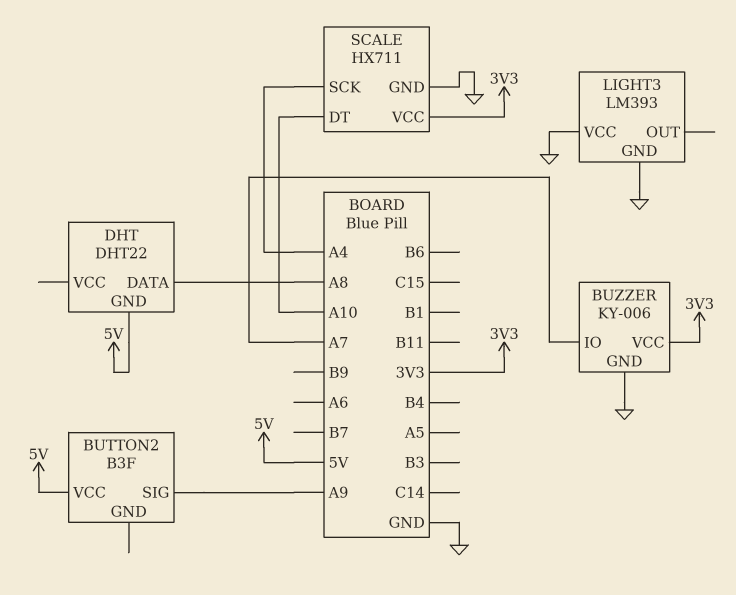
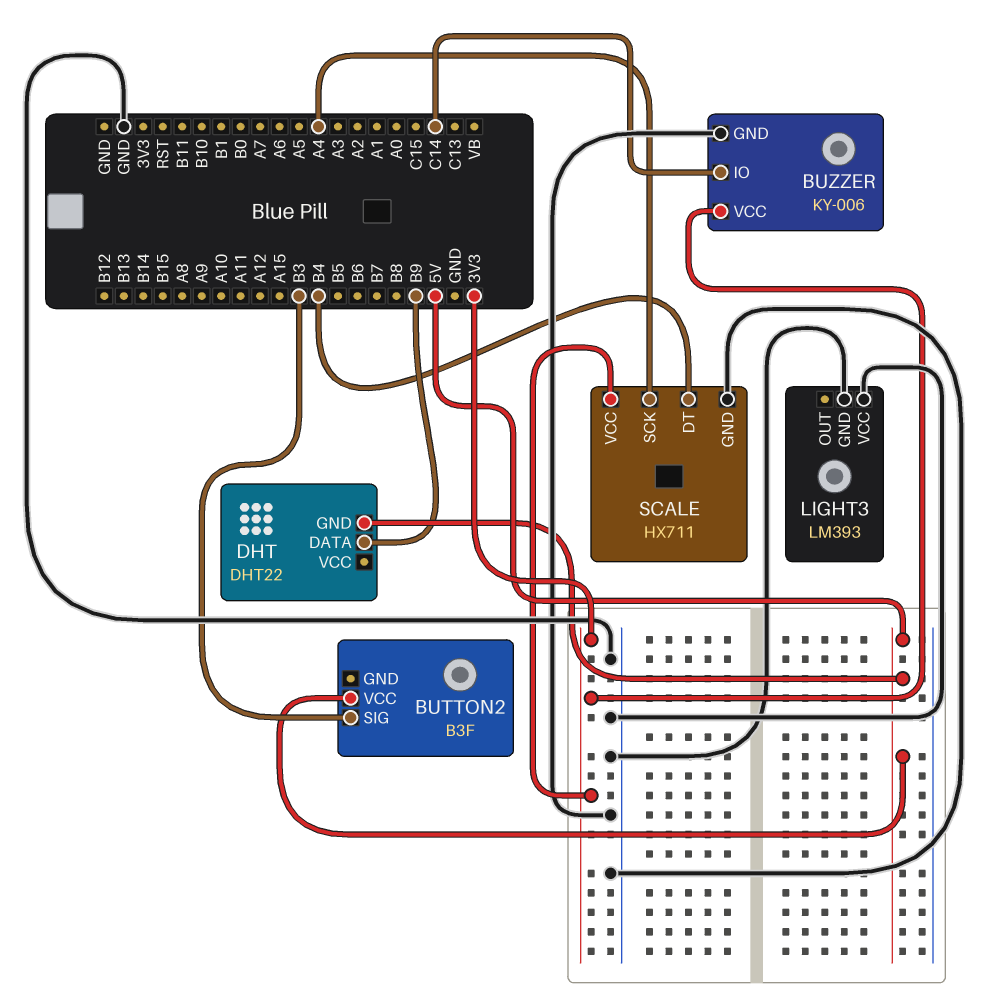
BUTTON2 pin SIG: A9 -> B3
BUZZER pin IO: A7 -> C14
DHT pin DATA: A8 -> B9
SCALE pin DT: A10 -> B4

